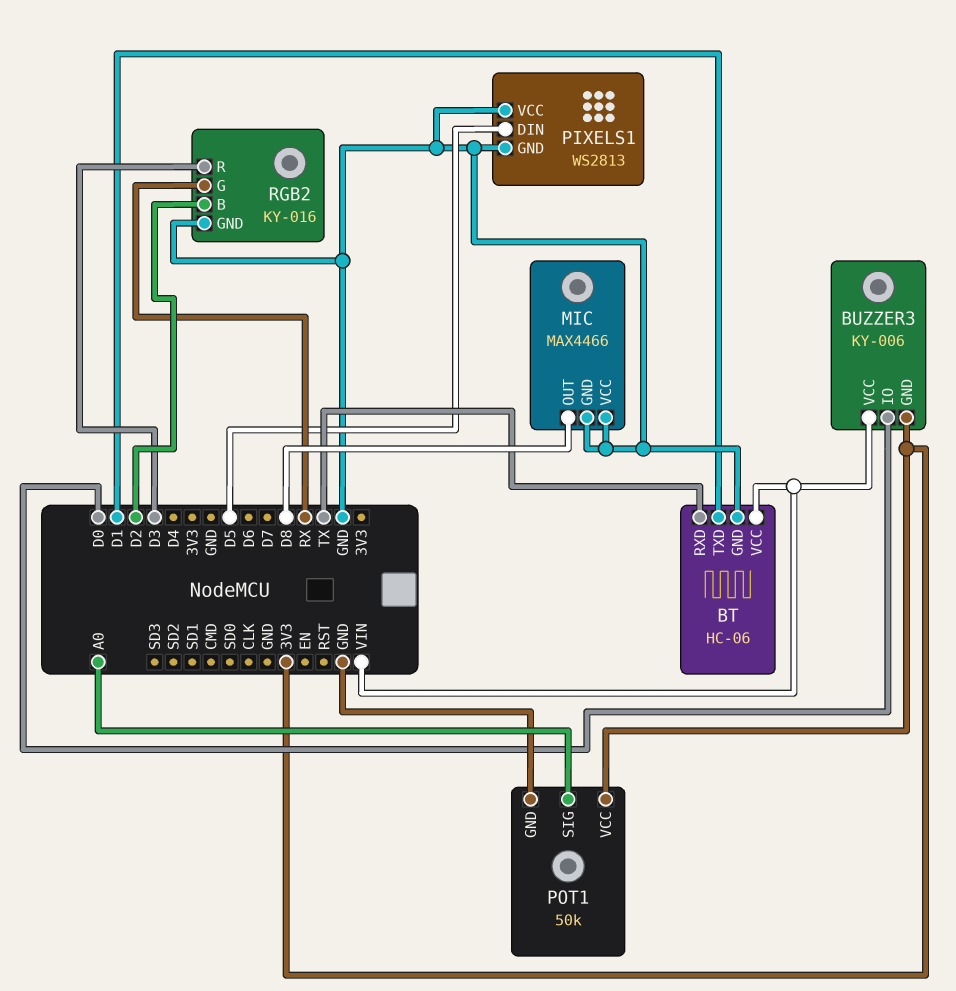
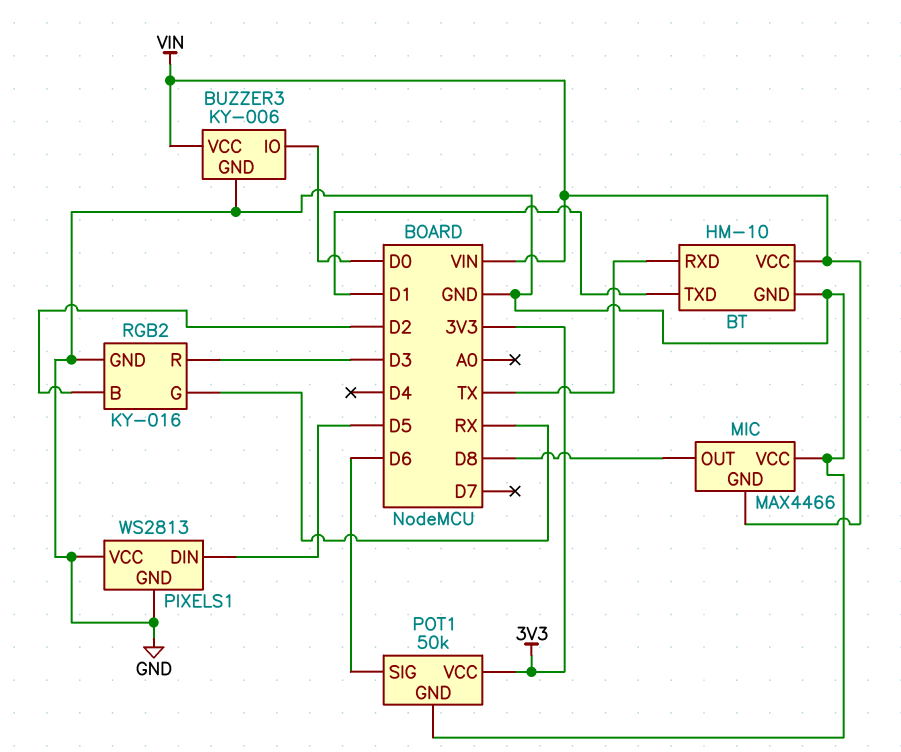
BT: HC-06 -> HM-10
BUZZER3 pin GND: 3V3 -> GND
MIC pin GND: GND -> VIN
POT1 pin SIG: A0 -> D6

